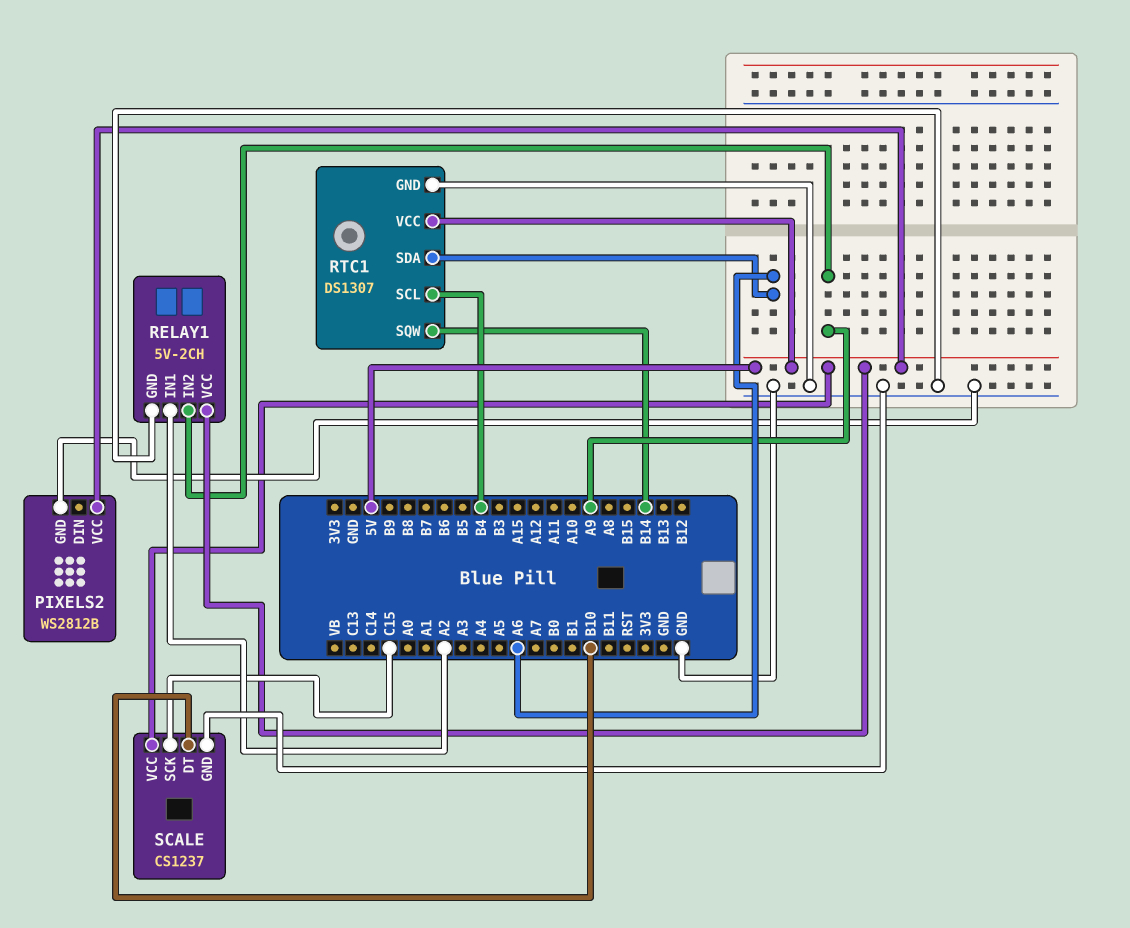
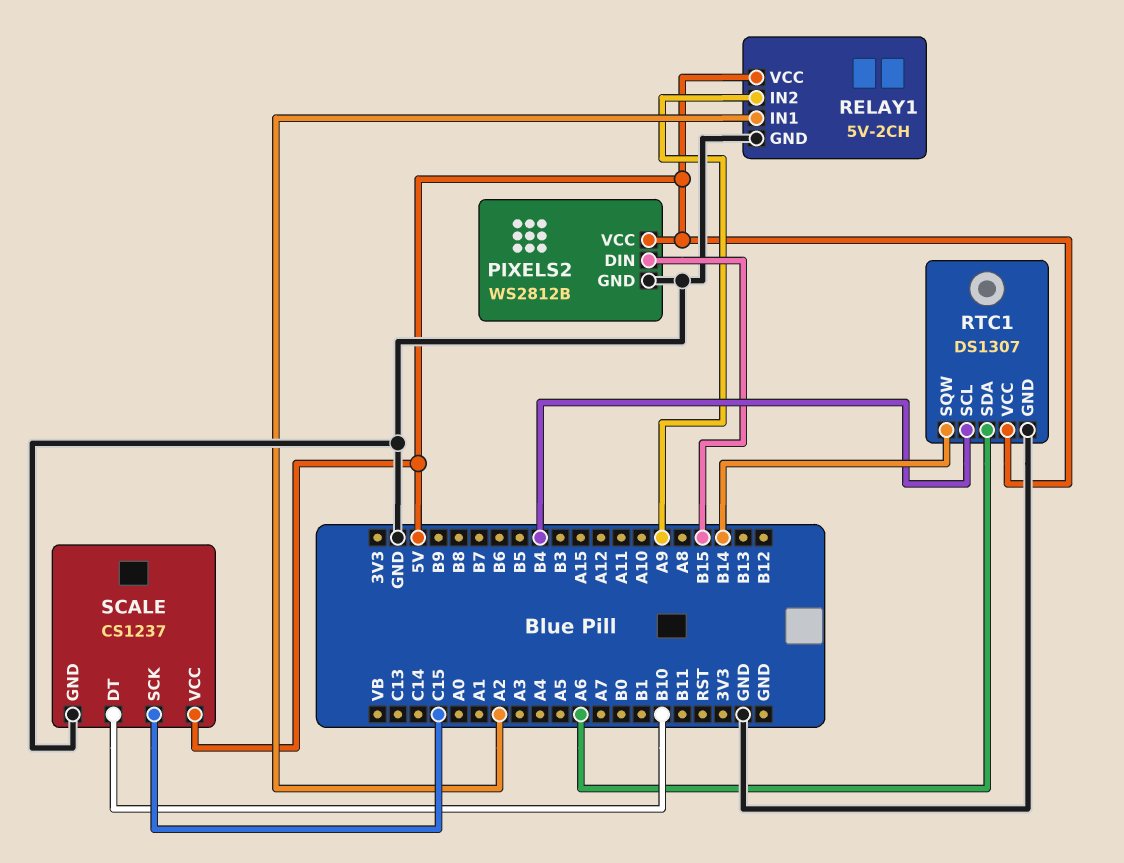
PIXELS2 pin DIN: none -> B15

